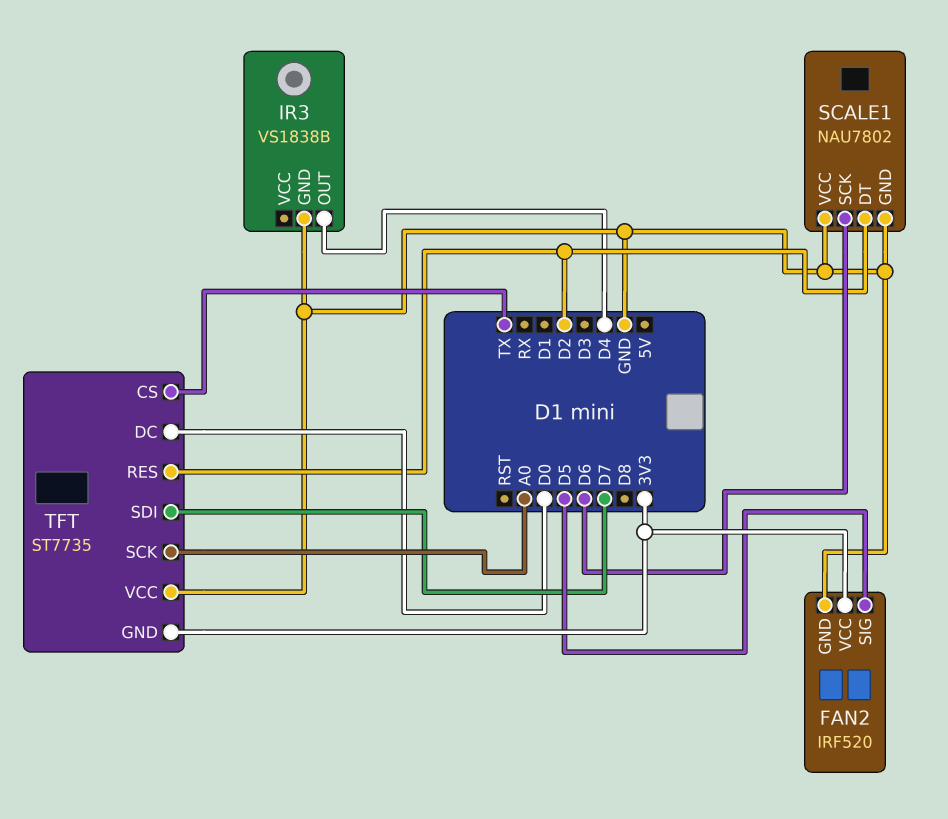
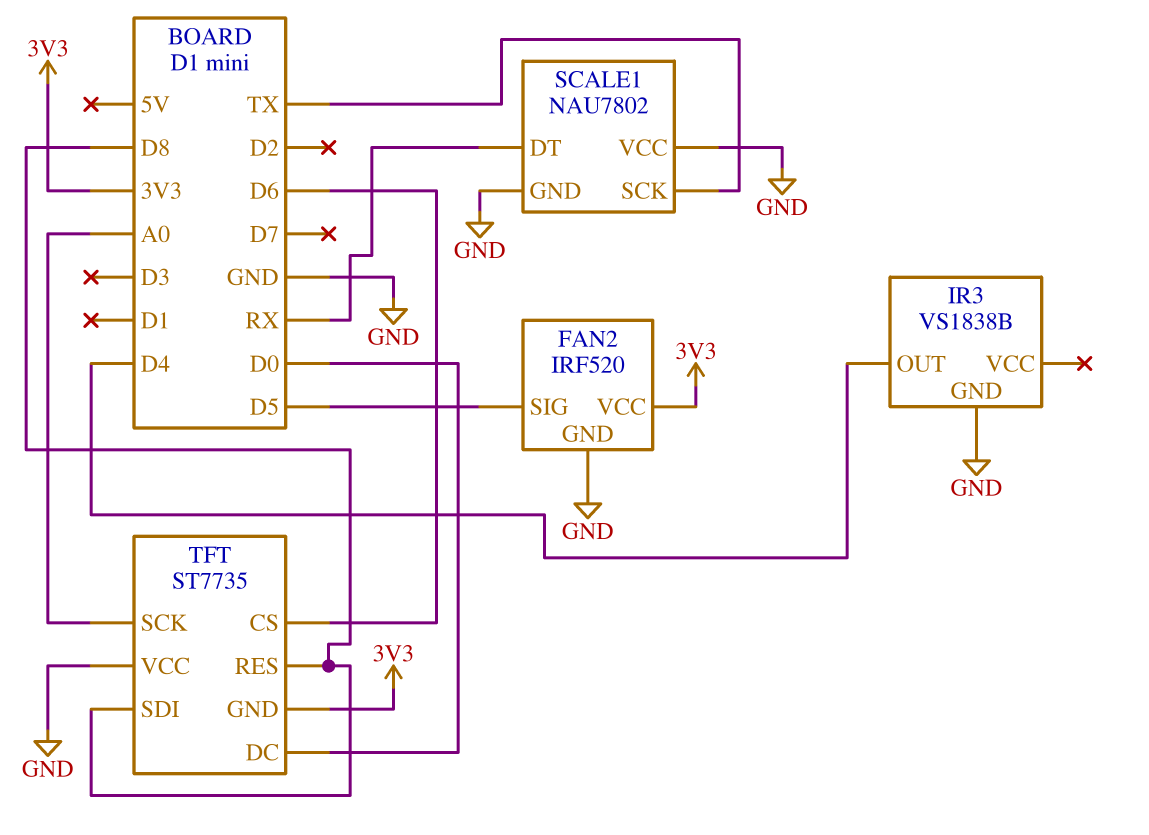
SCALE1 pin DT: D2 -> RX
SCALE1 pin SCK: D6 -> TX
TFT pin CS: TX -> D6
TFT pin RES: D2 -> D8
TFT pin SDI: D7 -> D8

